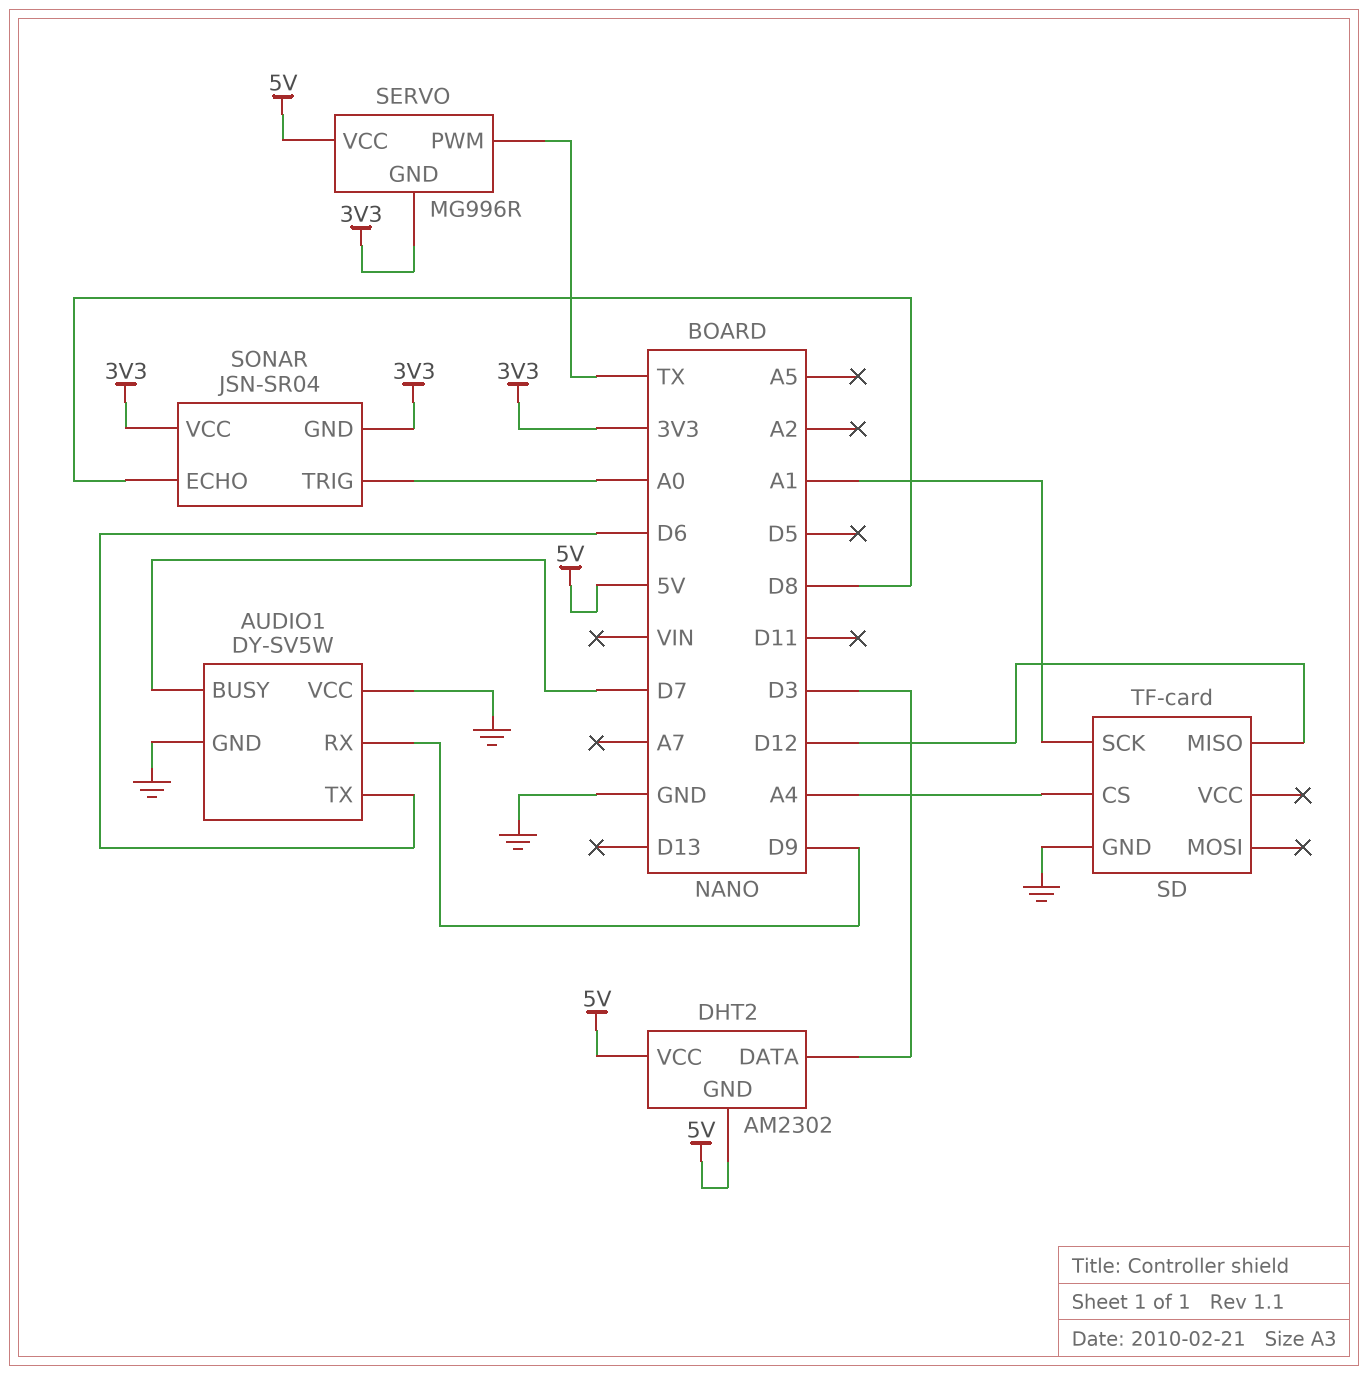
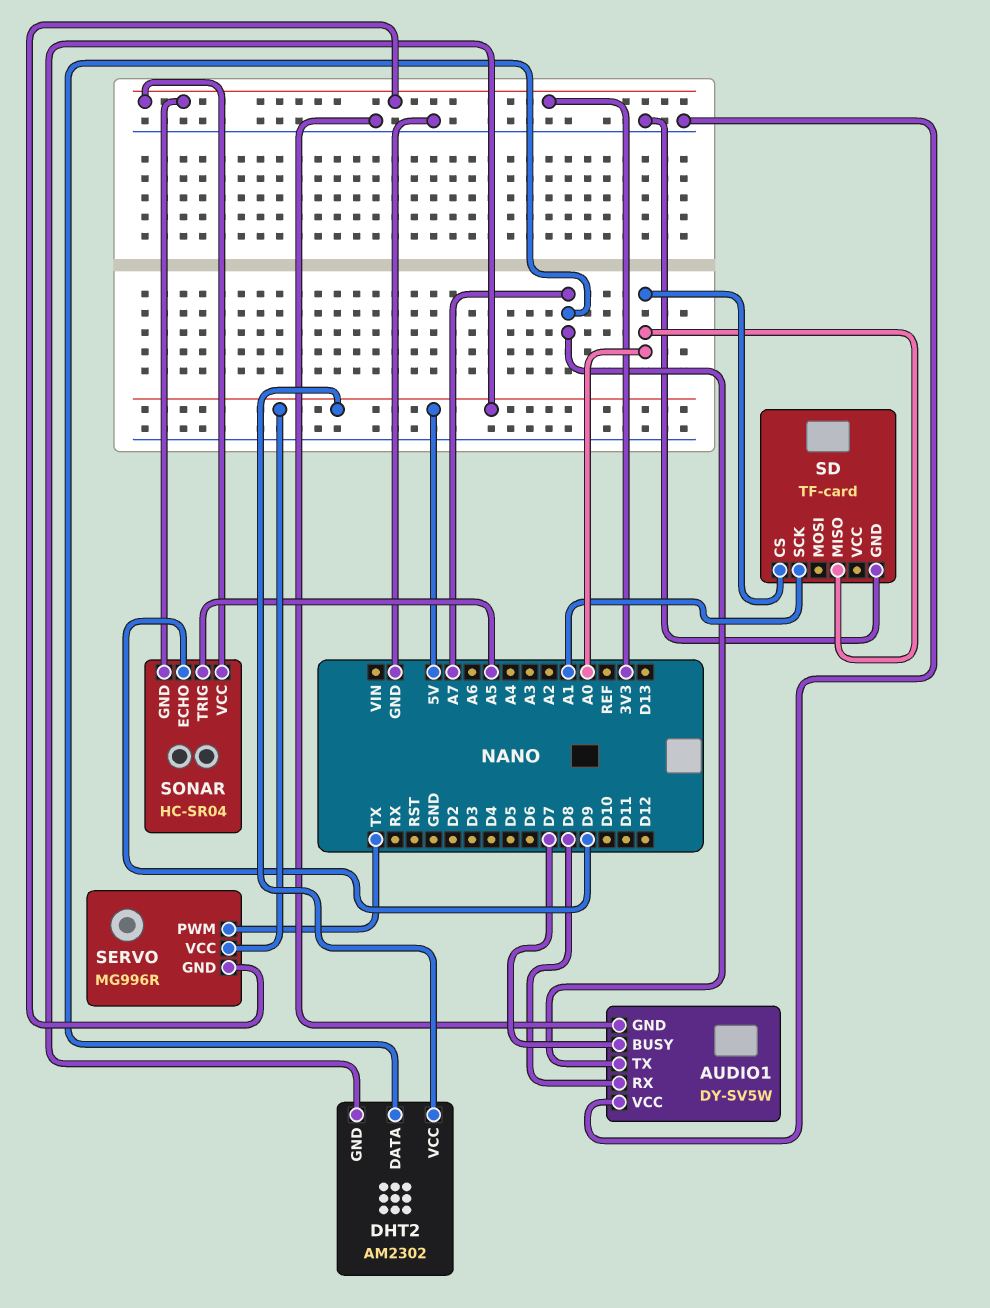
AUDIO1 pin RX: D9 -> D8
AUDIO1 pin TX: D6 -> A7
DHT2 pin DATA: D3 -> A7
SD pin CS: A4 -> A0
SD pin MISO: D12 -> A0
SONAR: JSN-SR04 -> HC-SR04
SONAR pin ECHO: D8 -> D9
SONAR pin TRIG: A0 -> A5

